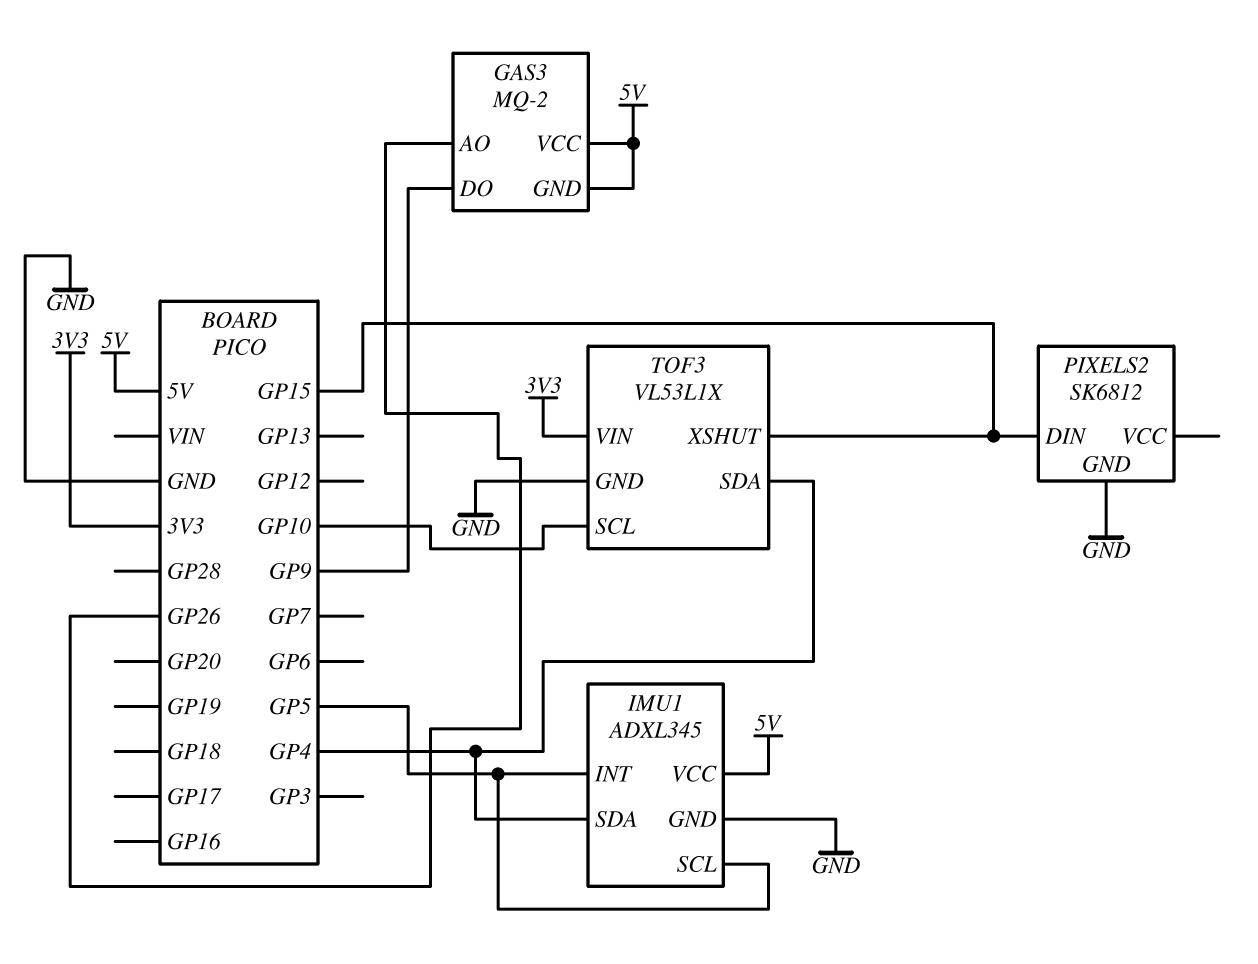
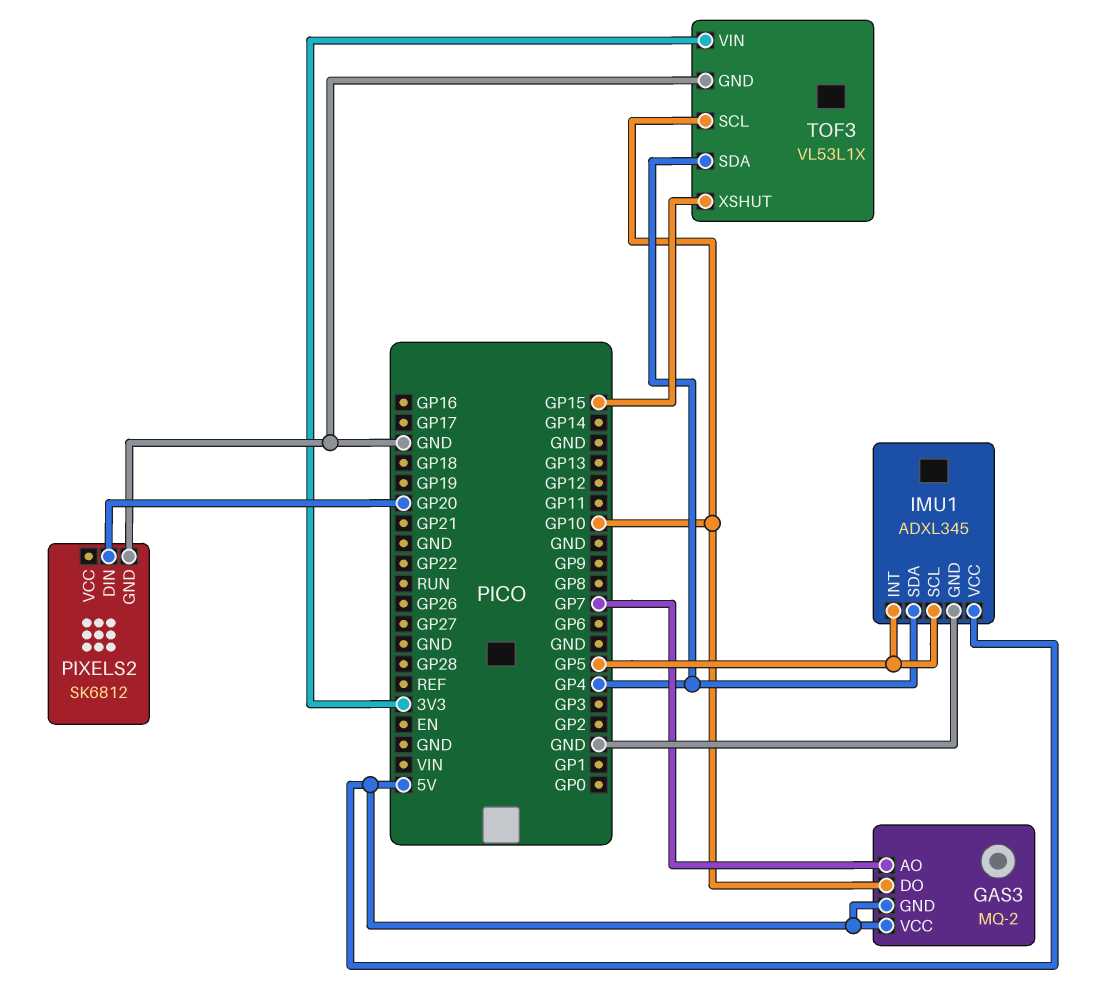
GAS3 pin AO: GP26 -> GP7
GAS3 pin DO: GP9 -> GP10
PIXELS2 pin DIN: GP15 -> GP20

